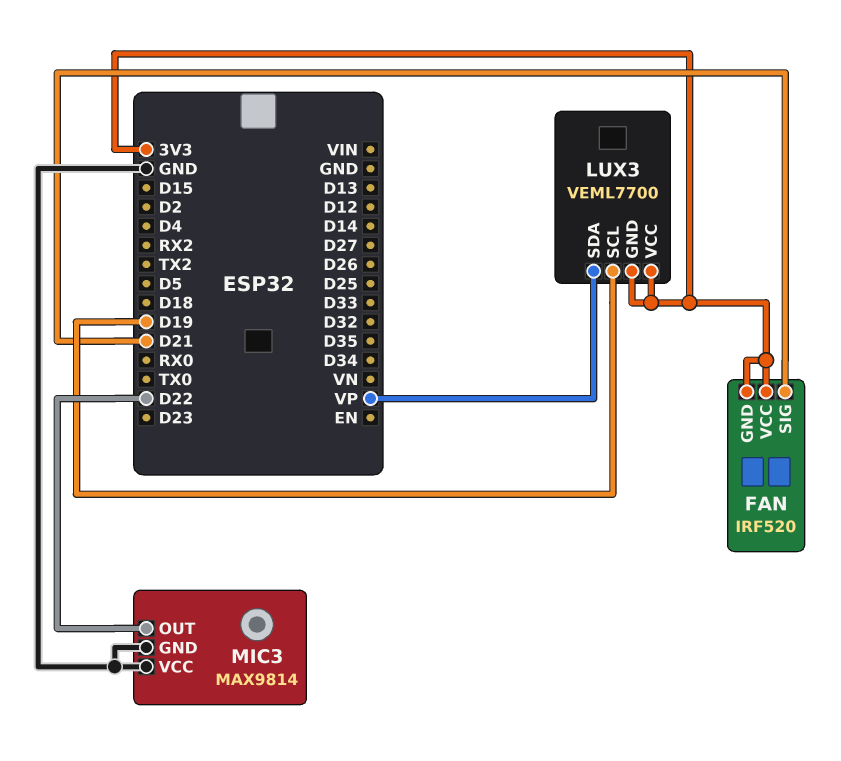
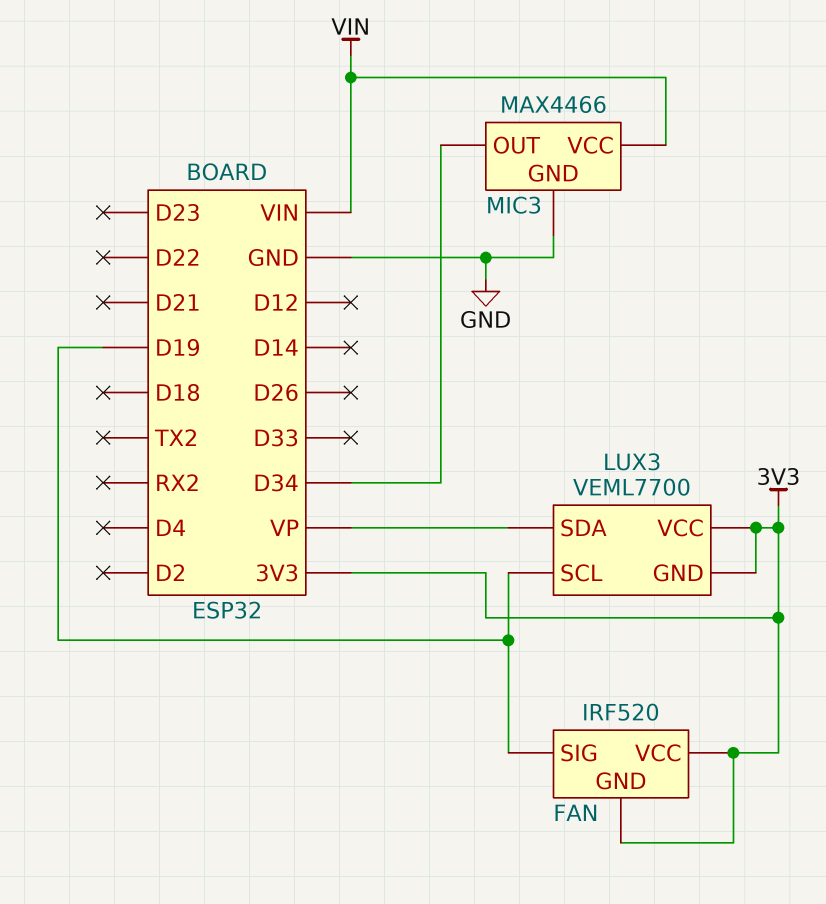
FAN pin SIG: D21 -> D19
MIC3: MAX9814 -> MAX4466
MIC3 pin OUT: D22 -> D34
MIC3 pin VCC: GND -> VIN

